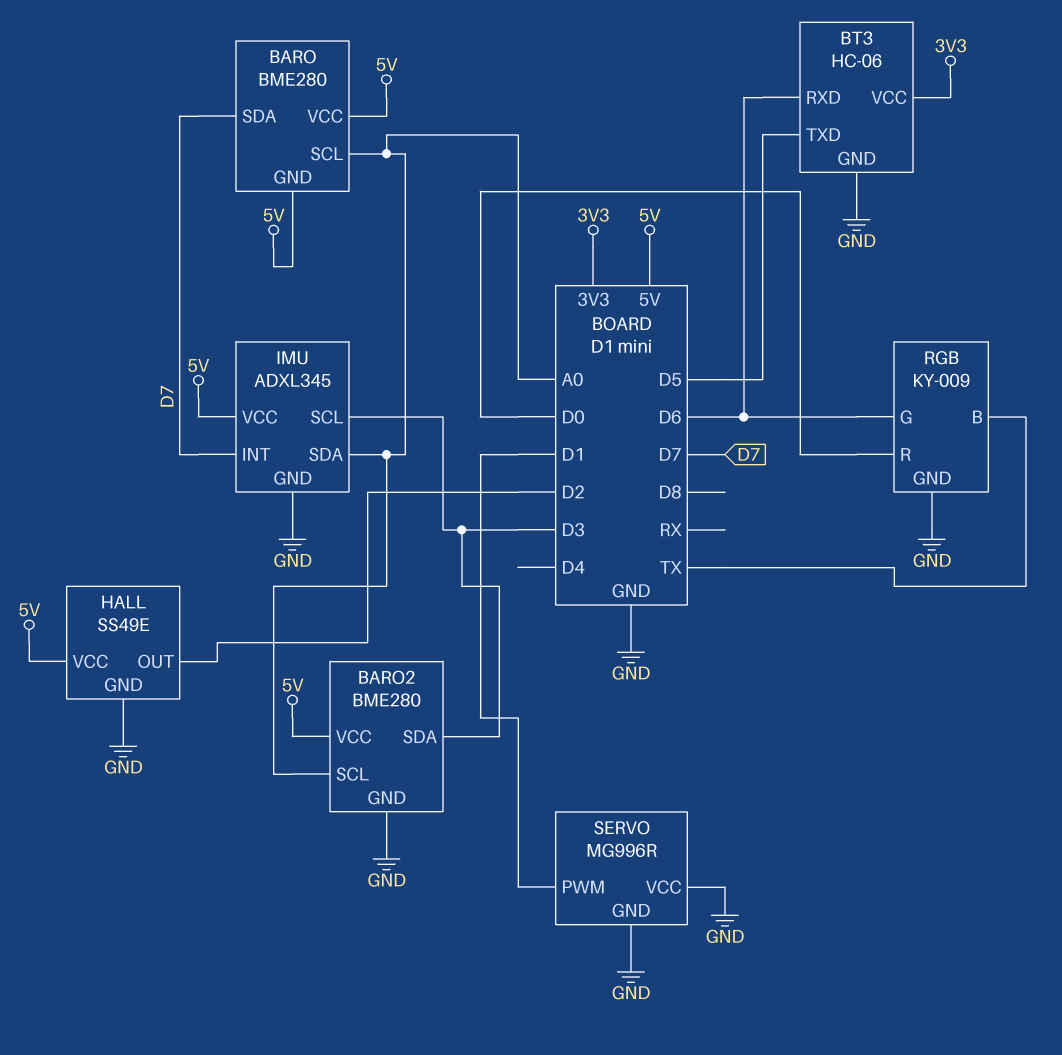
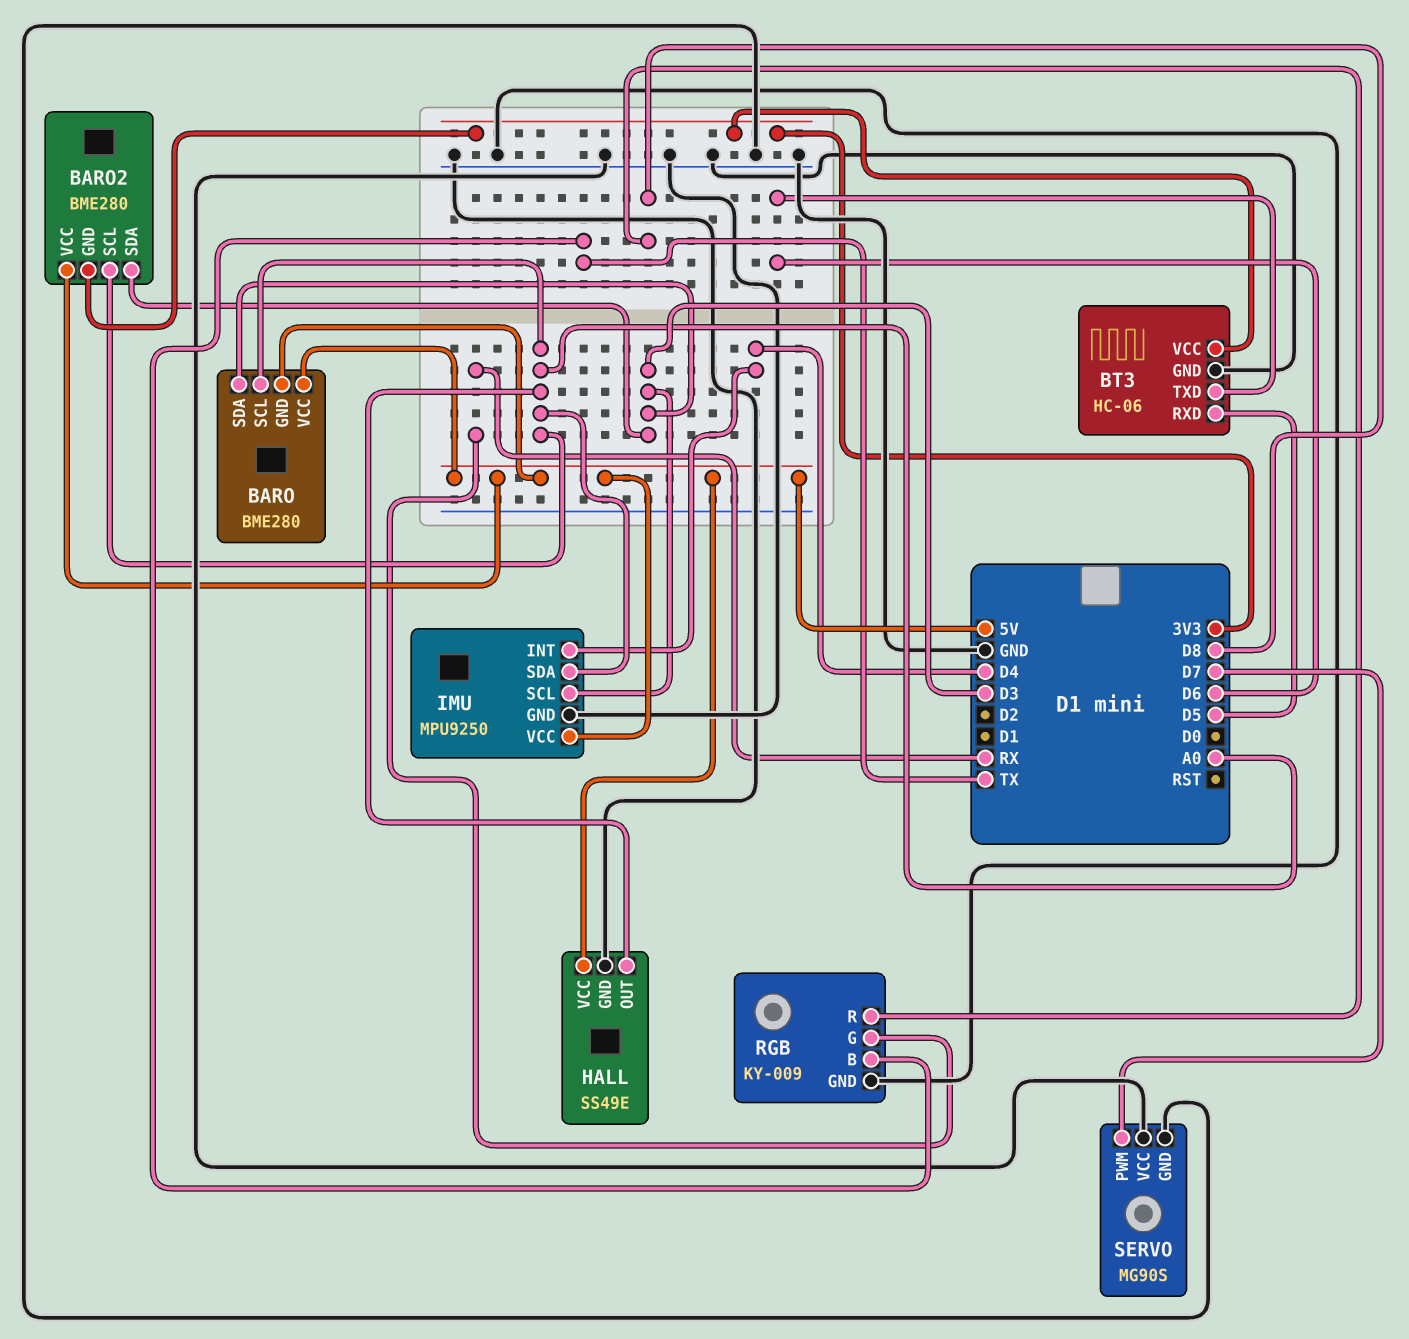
BARO pin SDA: D7 -> D3
BARO2 pin GND: GND -> 3V3
BT3 pin RXD: D6 -> D5
BT3 pin TXD: D5 -> D6
HALL pin OUT: D2 -> A0
IMU: ADXL345 -> MPU9250
IMU pin INT: D7 -> D4
RGB pin G: D6 -> RX
RGB pin R: D0 -> D8
SERVO: MG996R -> MG90S
SERVO pin PWM: D1 -> D7

